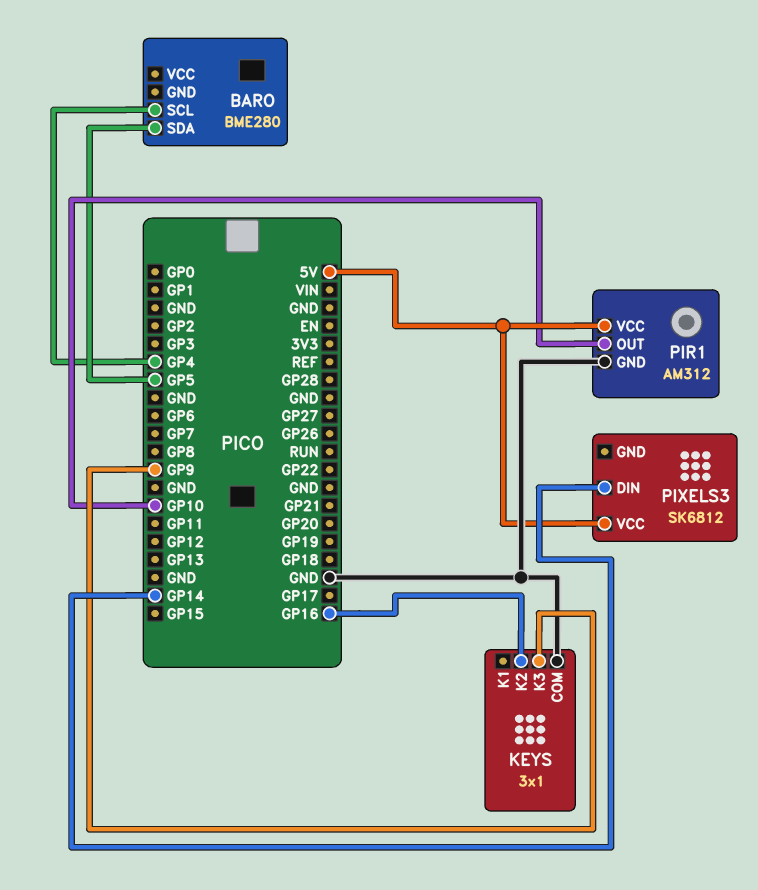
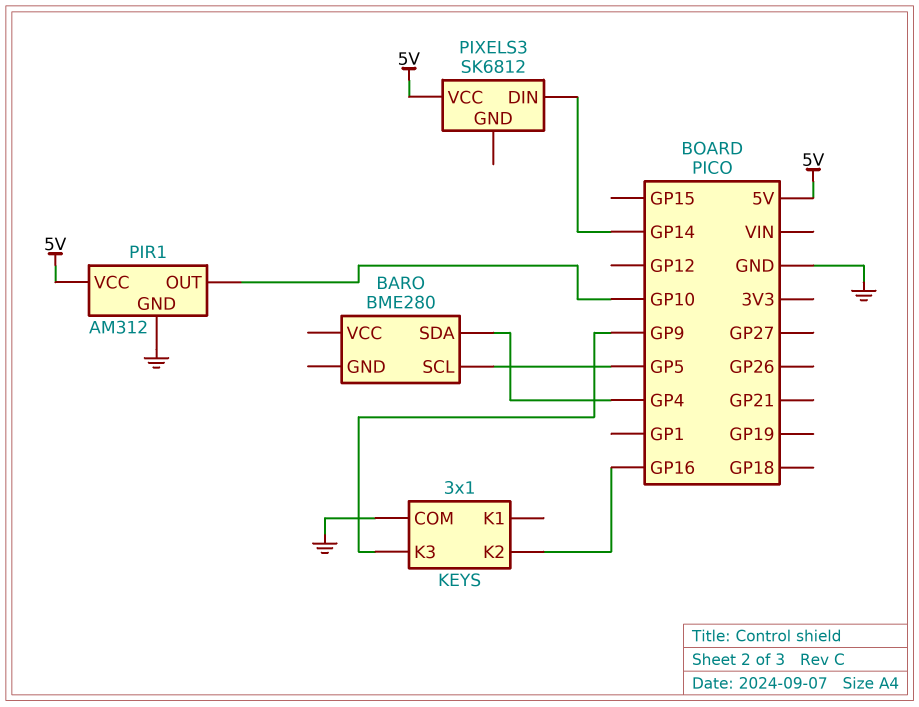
BARO pin SCL: GP4 -> GP5
BARO pin SDA: GP5 -> GP4

